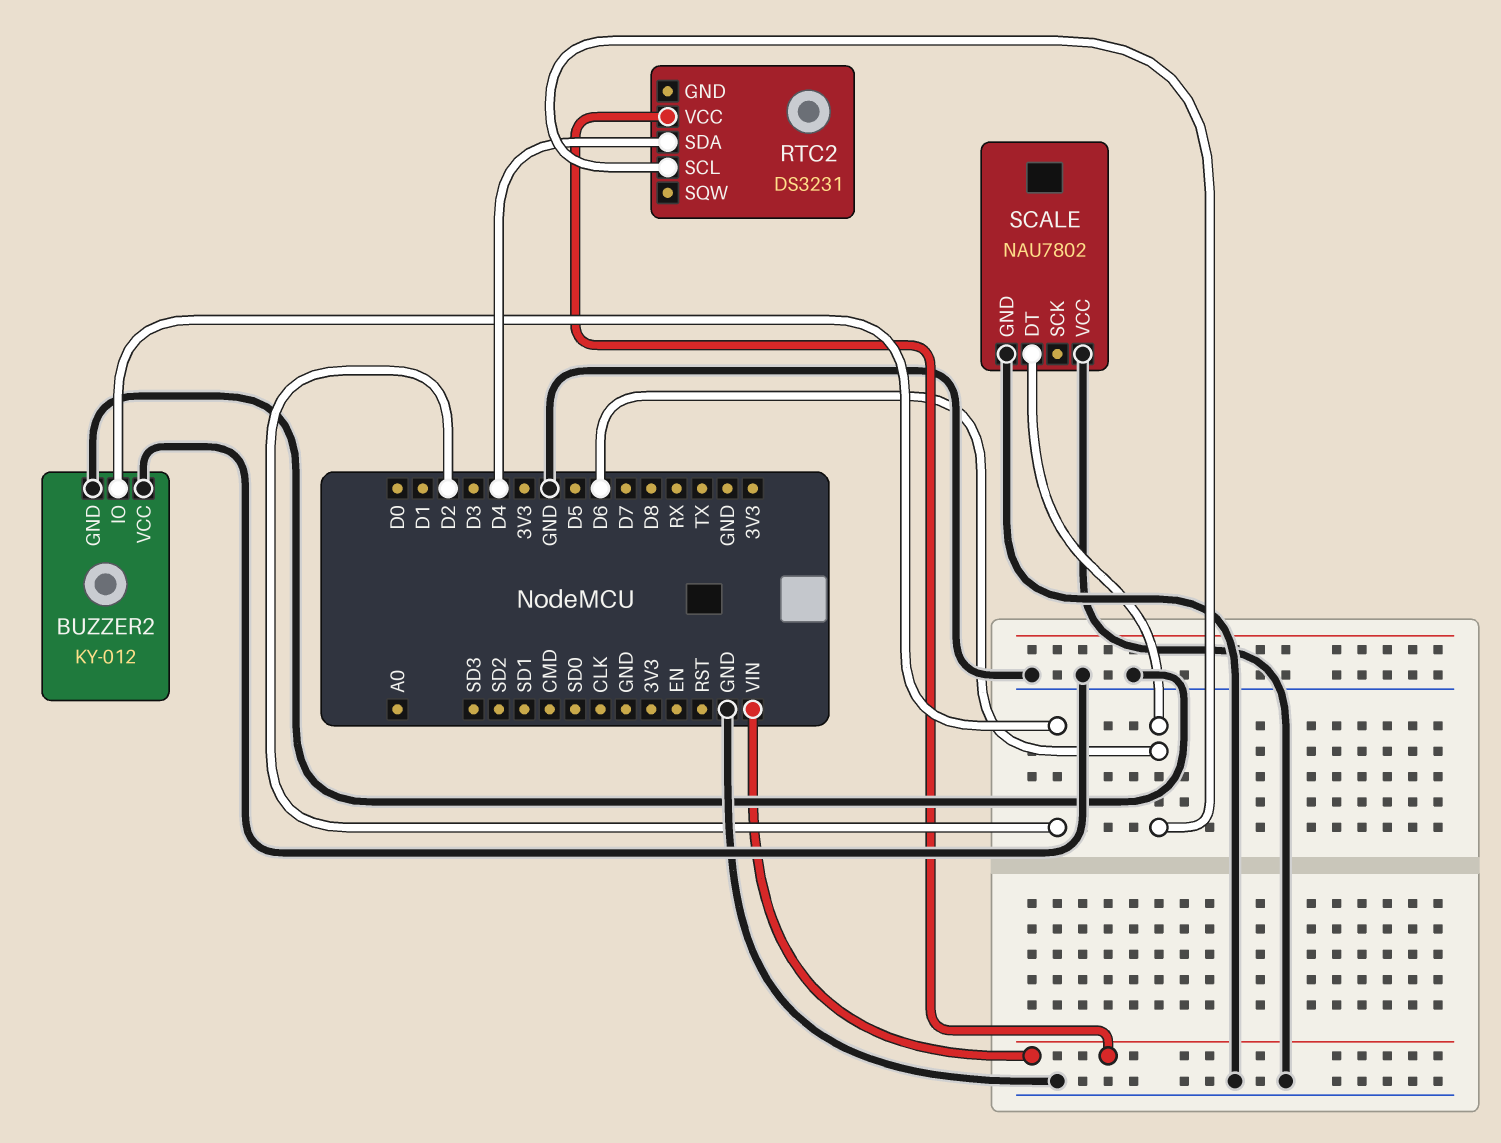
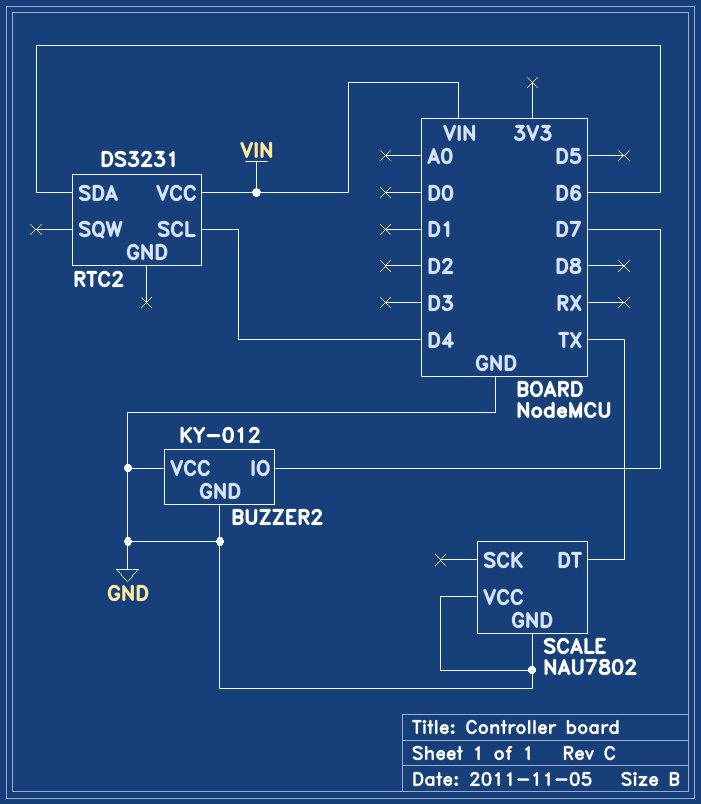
BUZZER2 pin IO: D2 -> D7
RTC2 pin SCL: D6 -> D4
RTC2 pin SDA: D4 -> D6
SCALE pin DT: D6 -> TX

